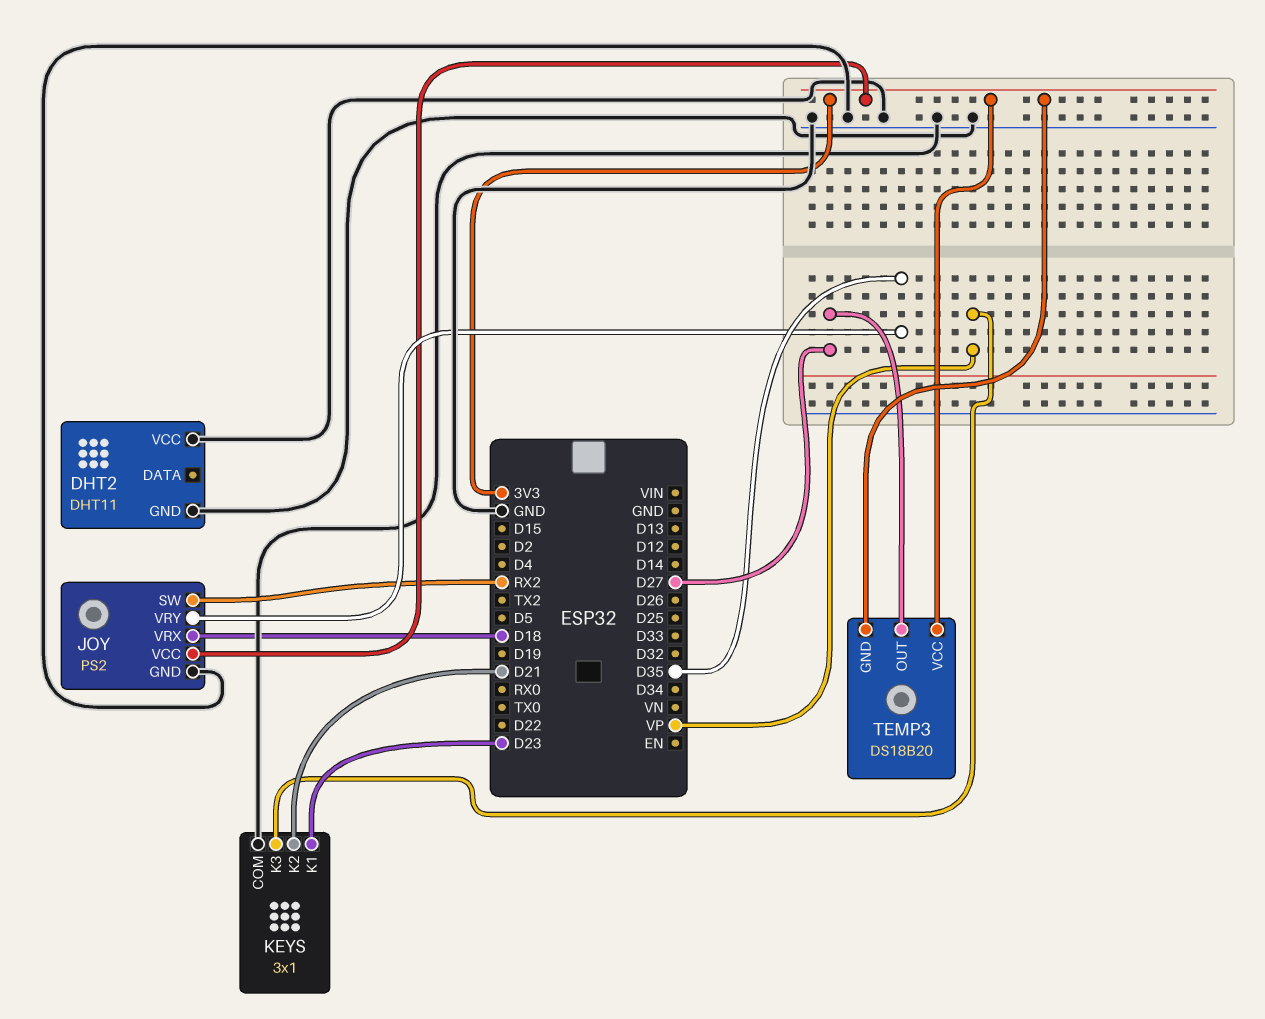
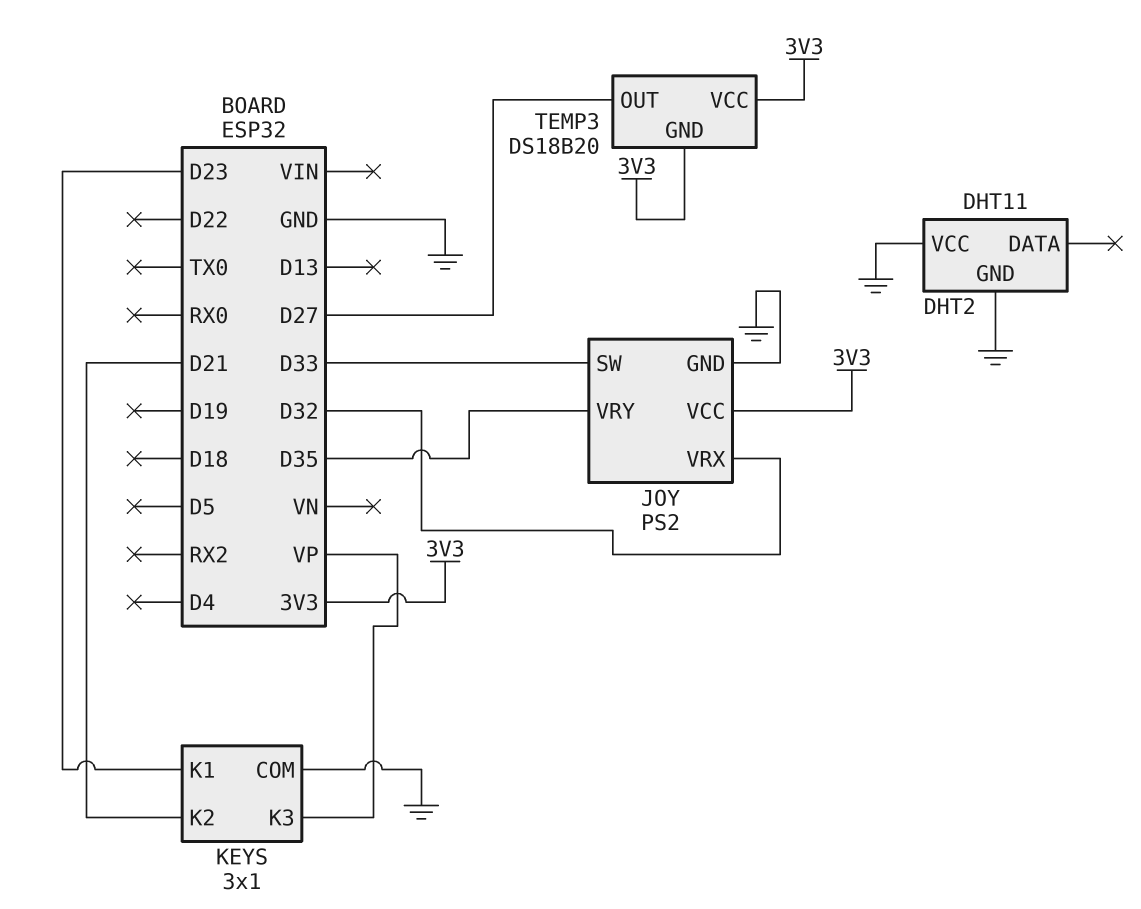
JOY pin SW: RX2 -> D33
JOY pin VRX: D18 -> D32

